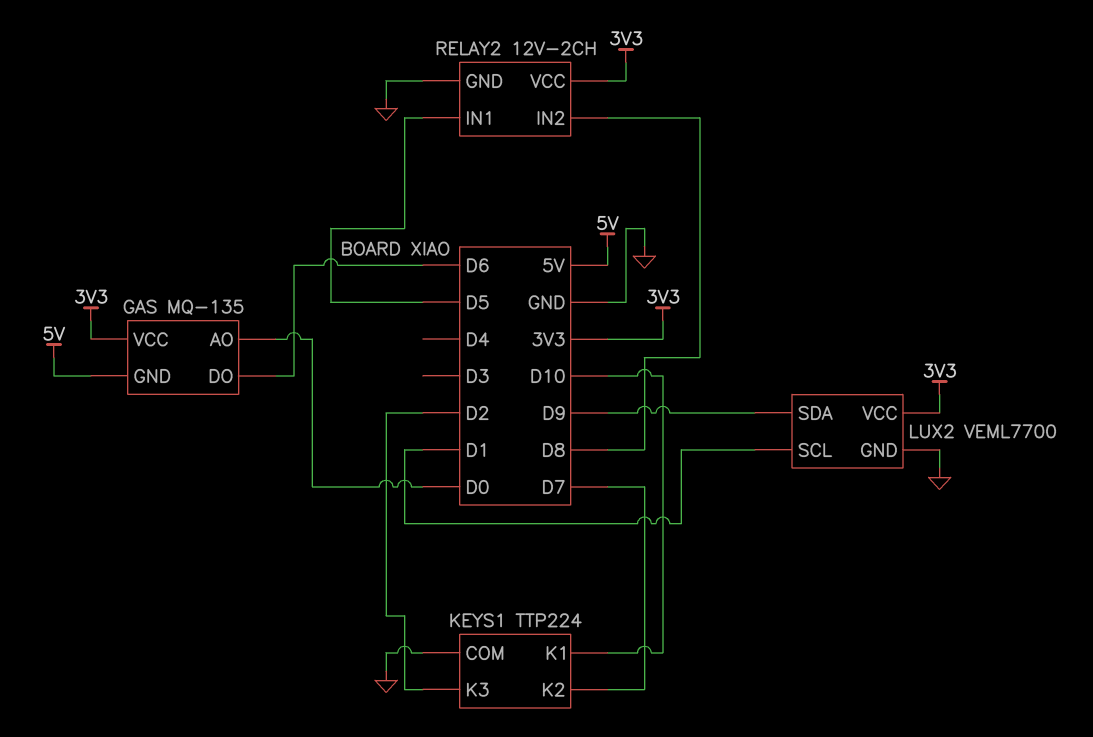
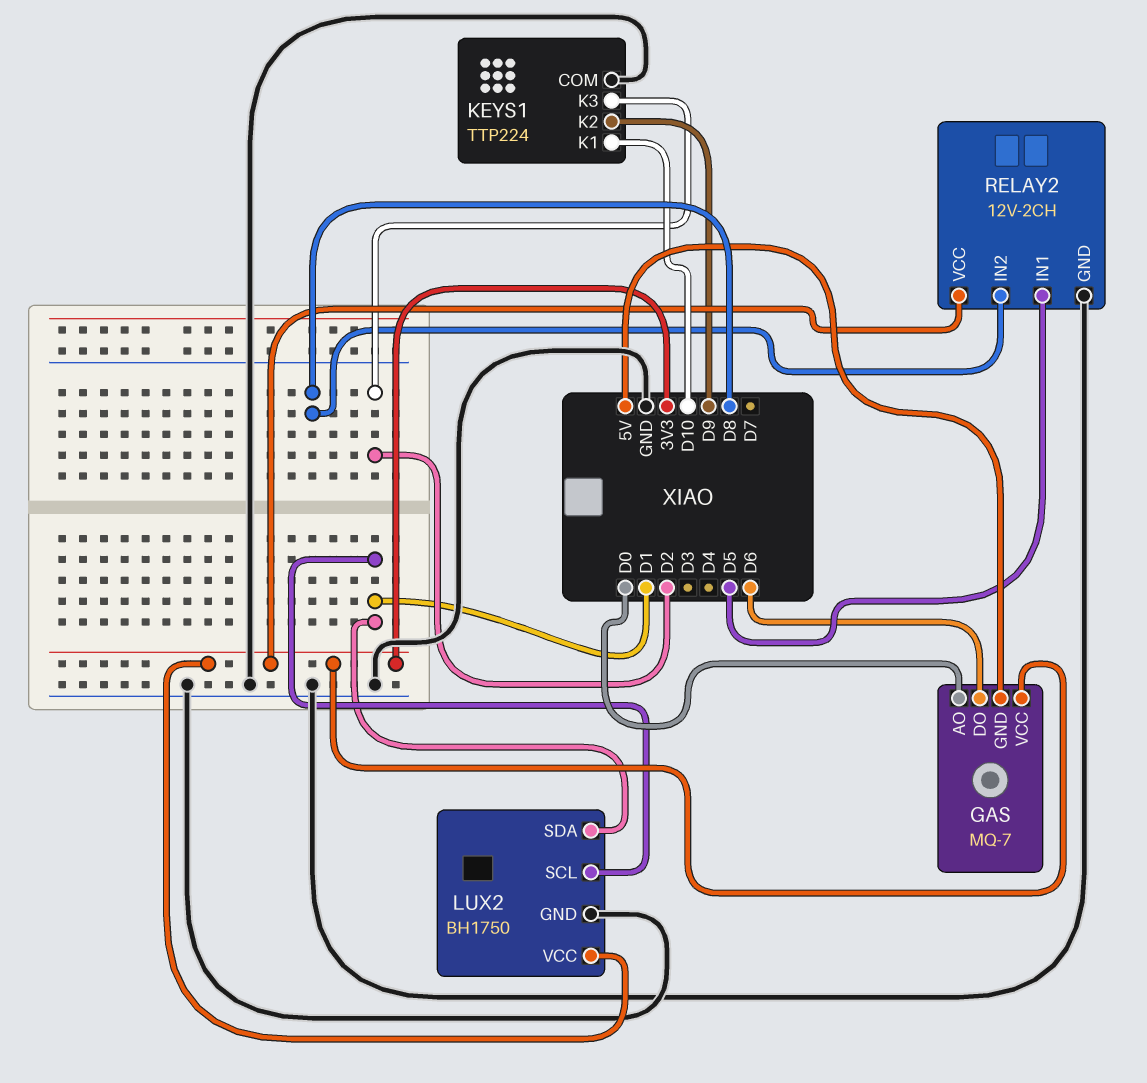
GAS: MQ-135 -> MQ-7
KEYS1 pin K2: D7 -> D9
LUX2: VEML7700 -> BH1750
LUX2 pin SDA: D9 -> D1

